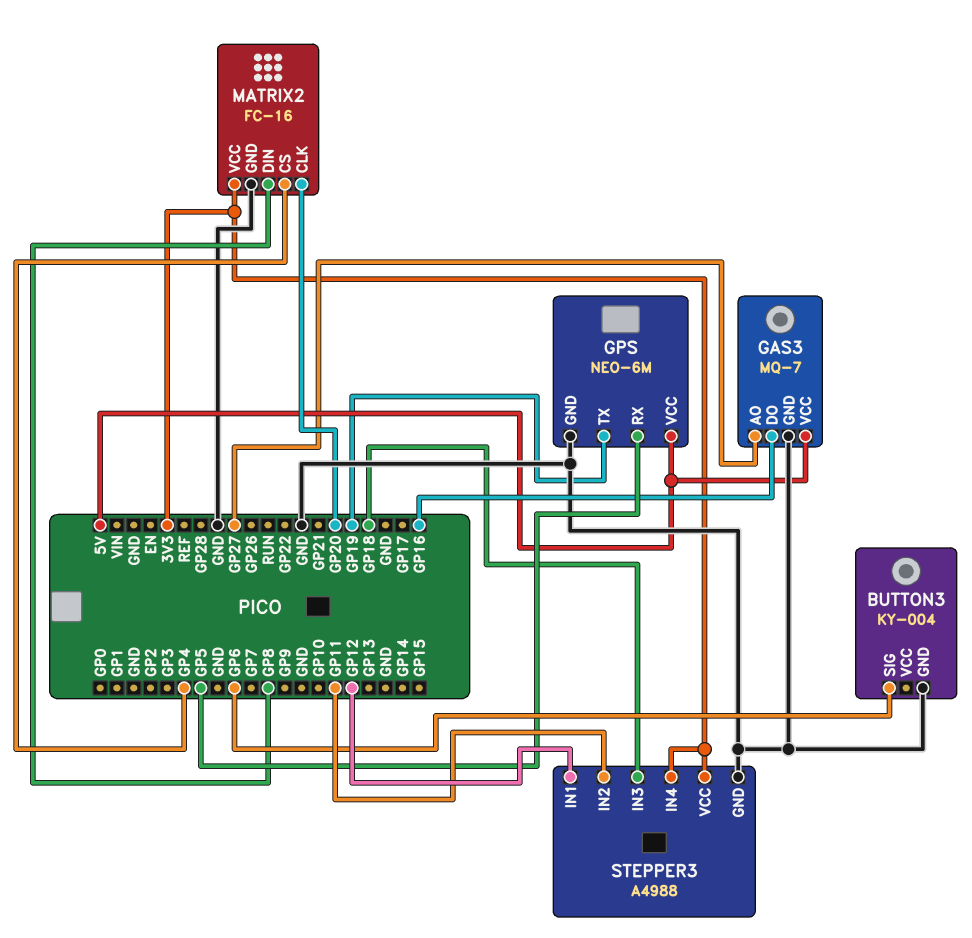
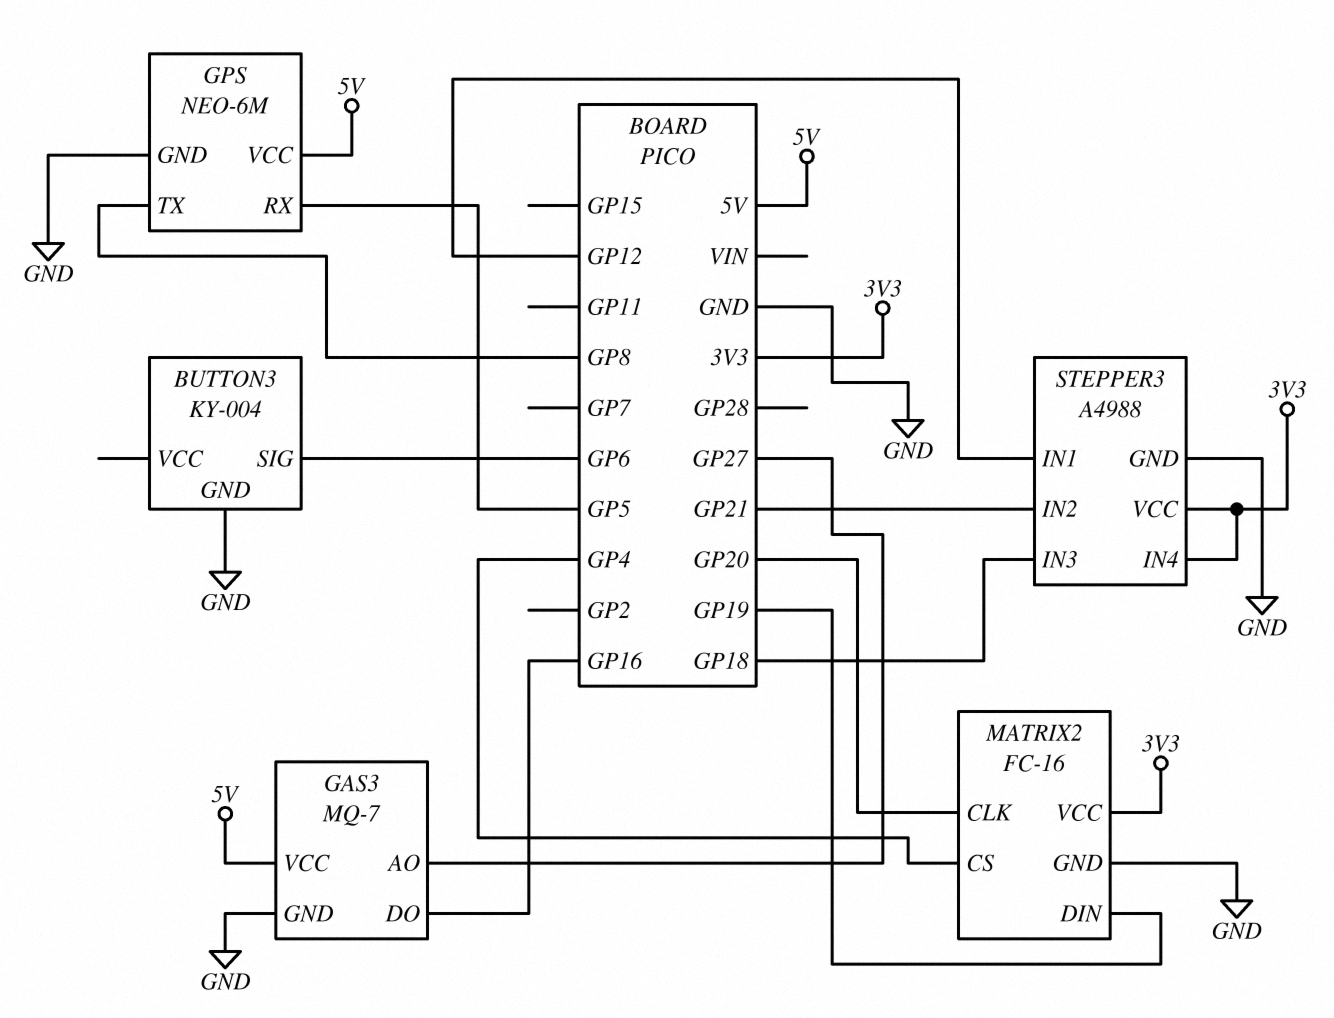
GPS pin TX: GP19 -> GP8
MATRIX2 pin DIN: GP8 -> GP19
STEPPER3 pin IN2: GP11 -> GP21

